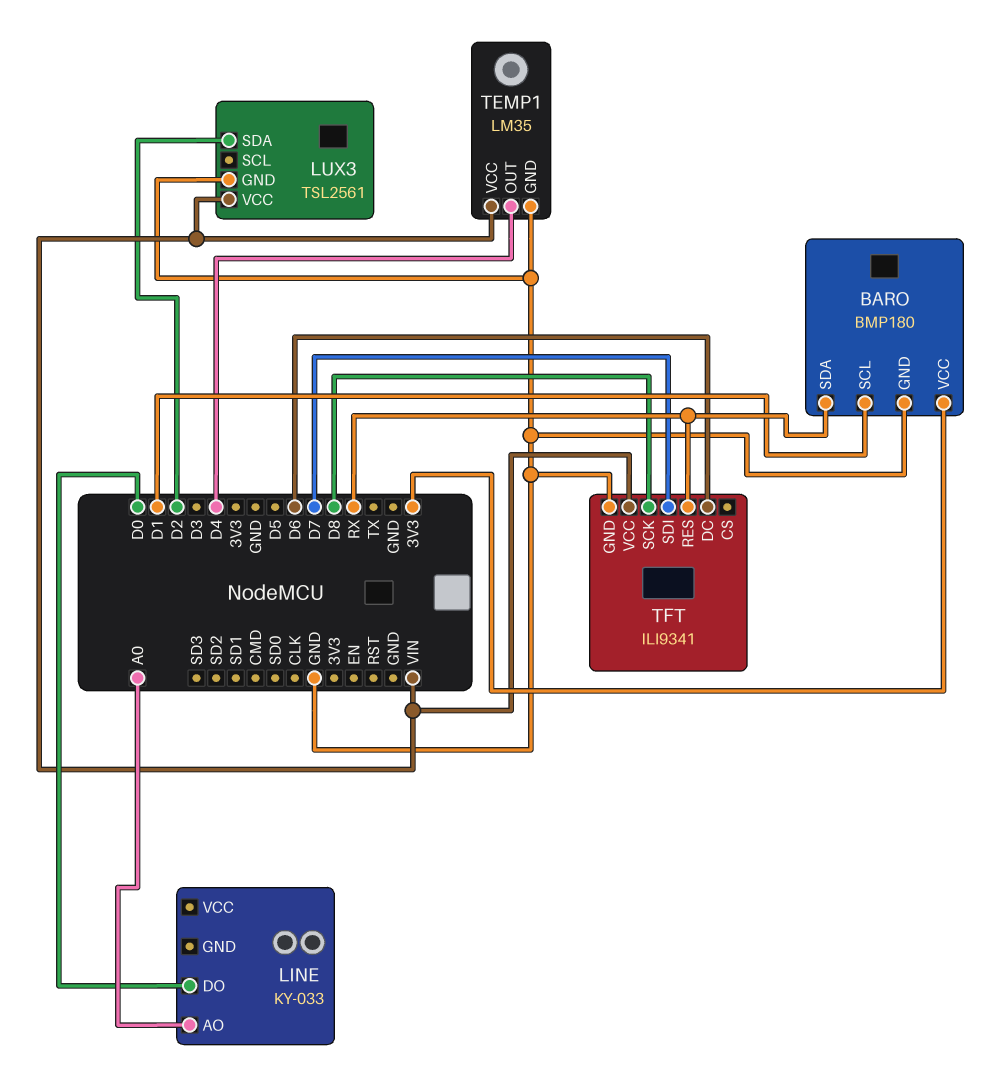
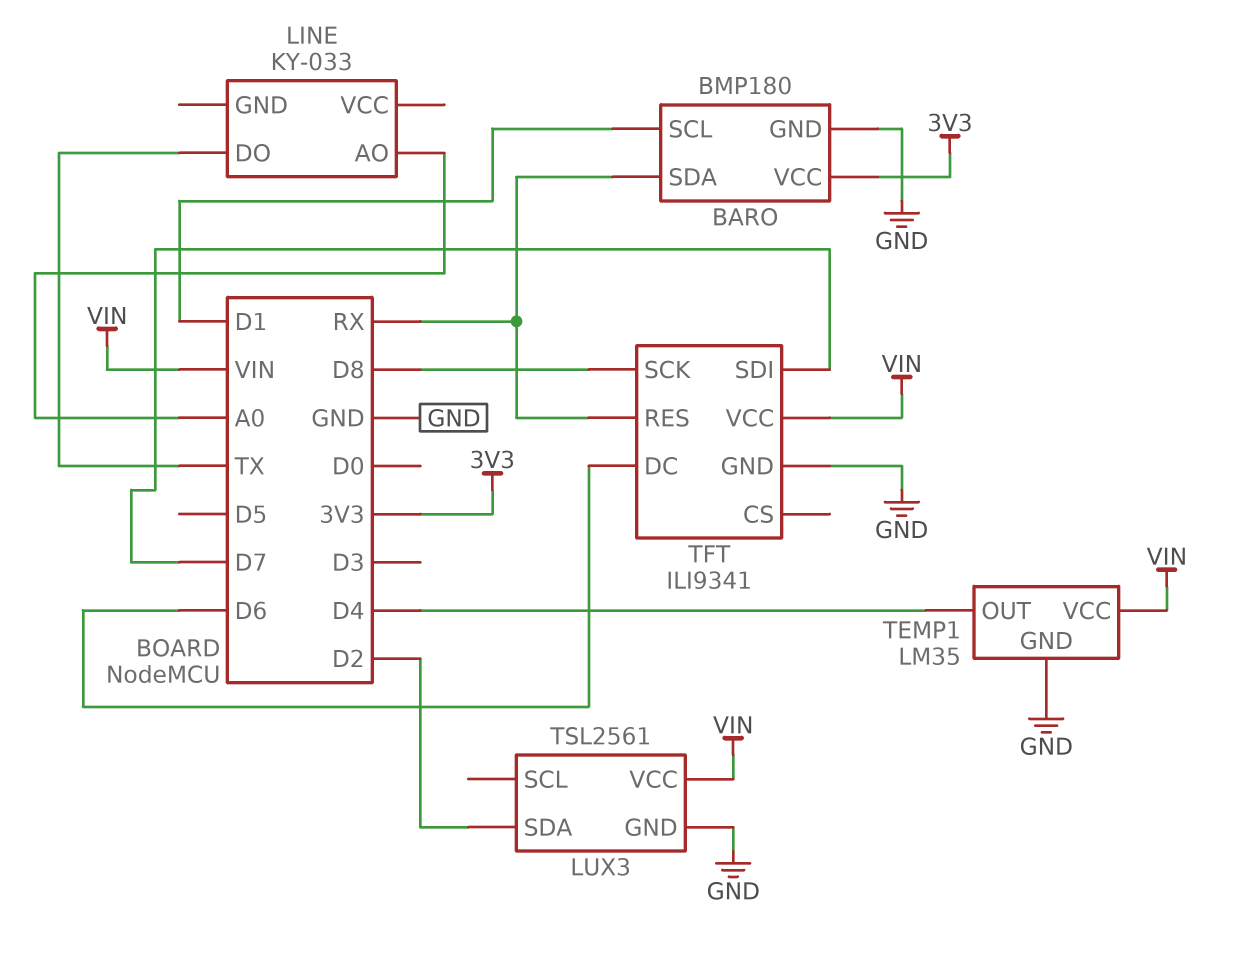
LINE pin DO: D0 -> TX

